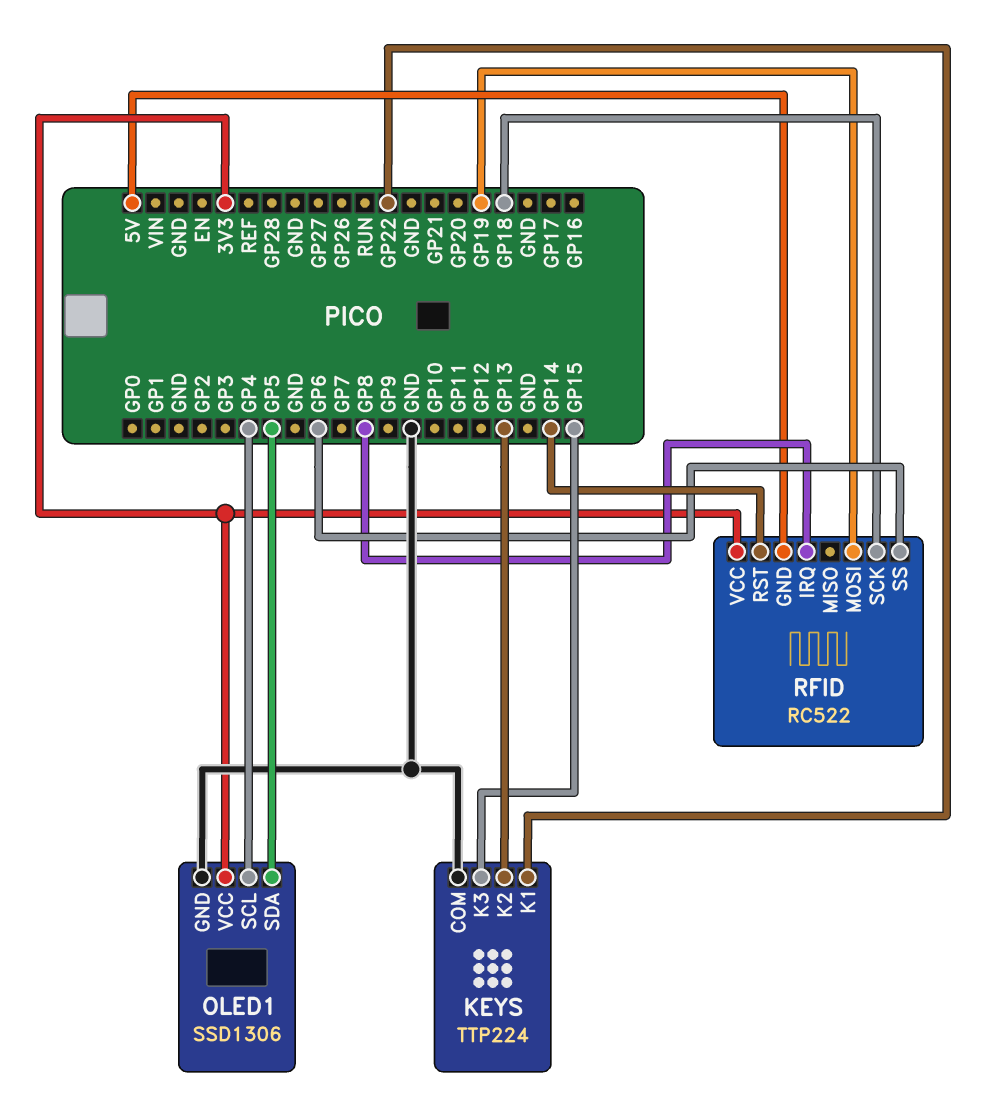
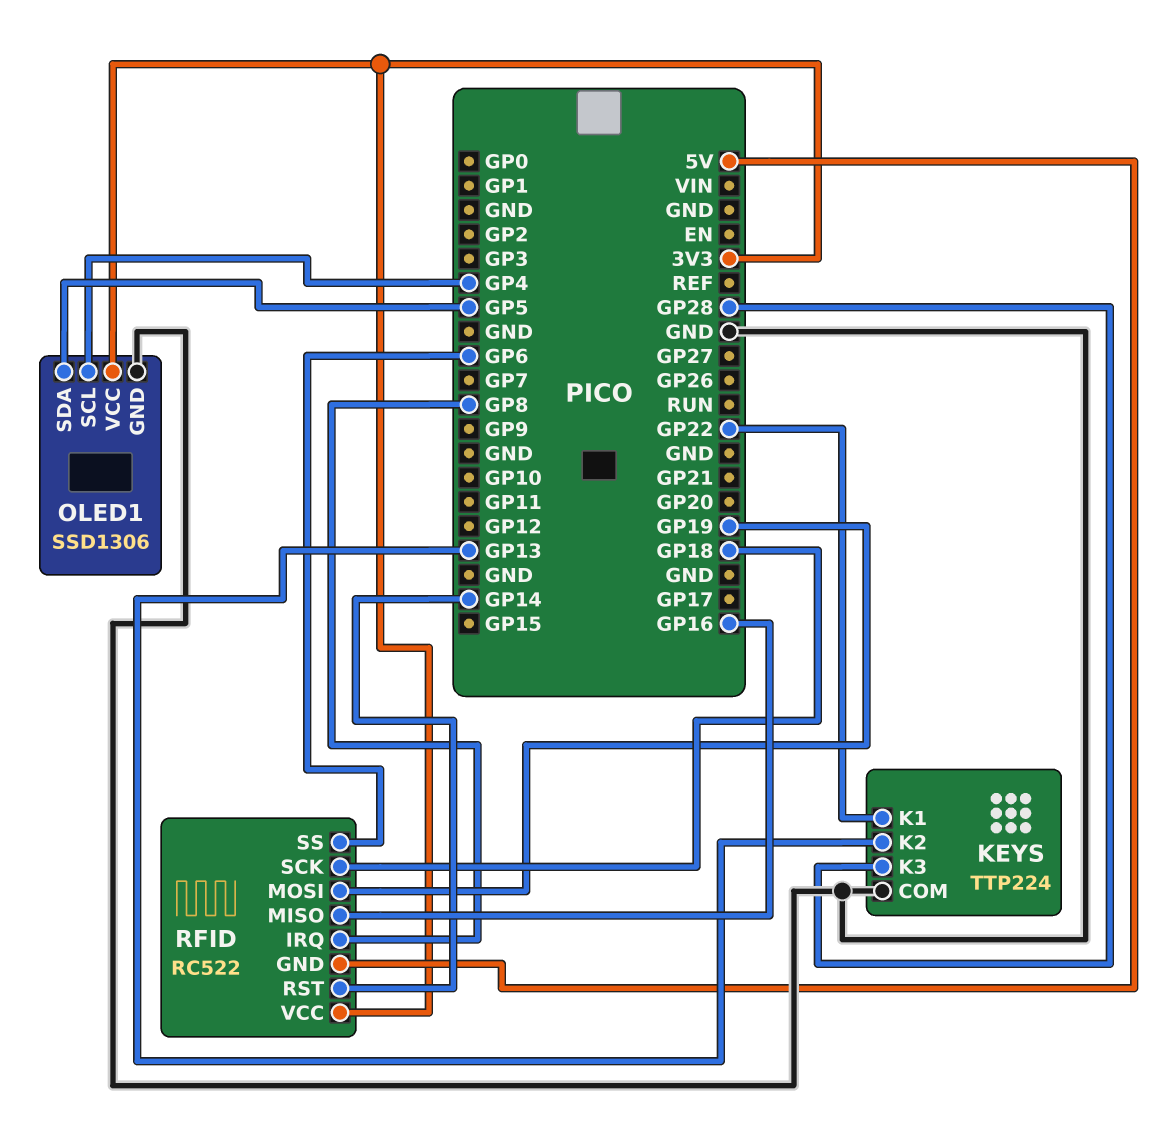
KEYS pin K3: GP15 -> GP28
RFID pin MISO: none -> GP16

